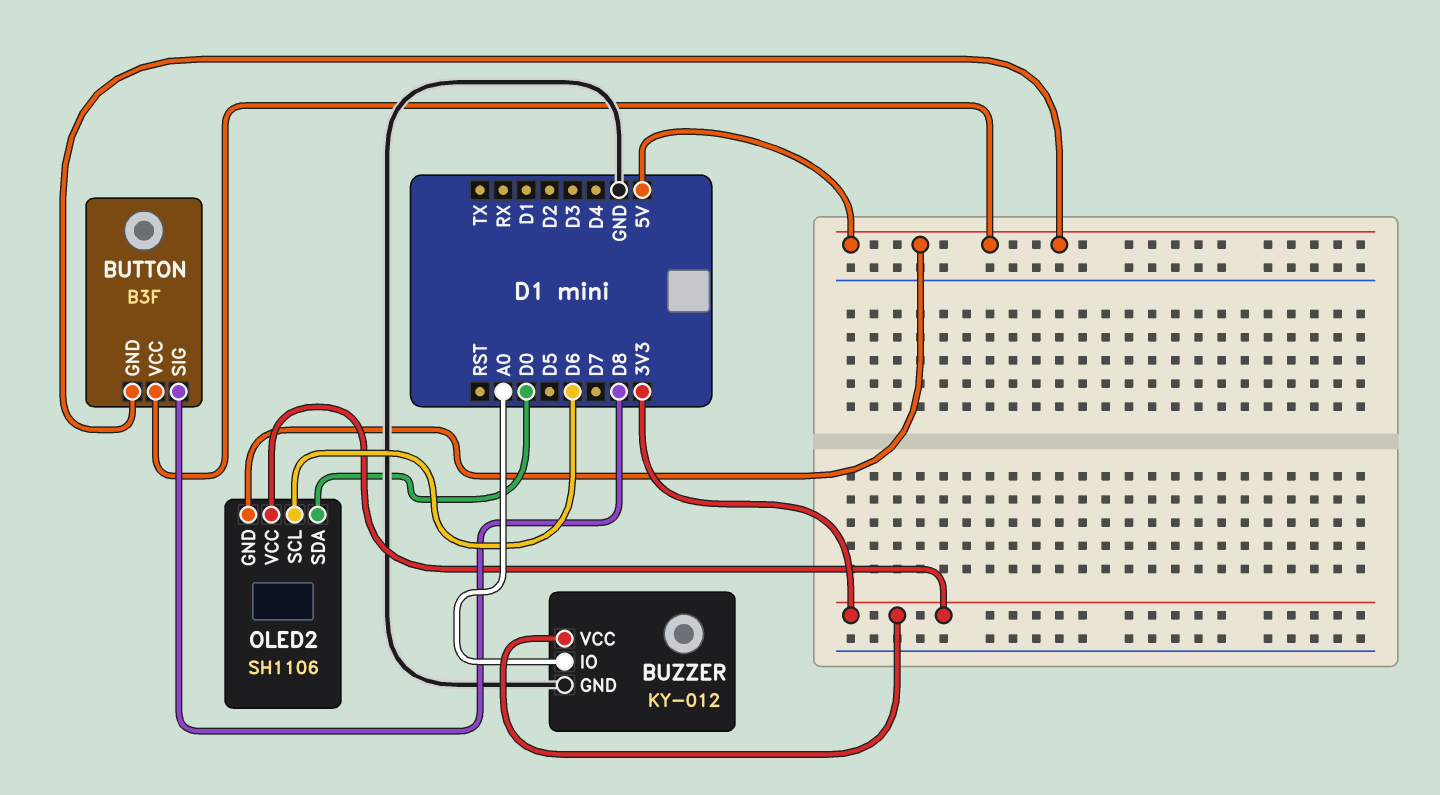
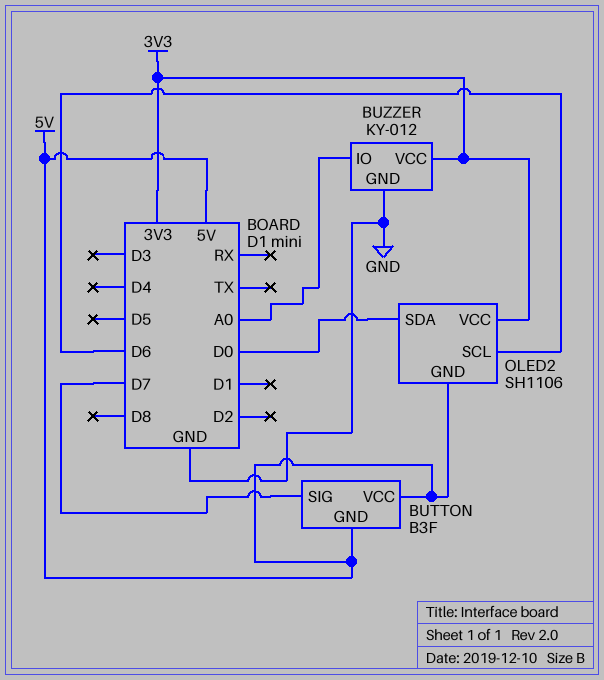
BUTTON pin SIG: D8 -> D7

